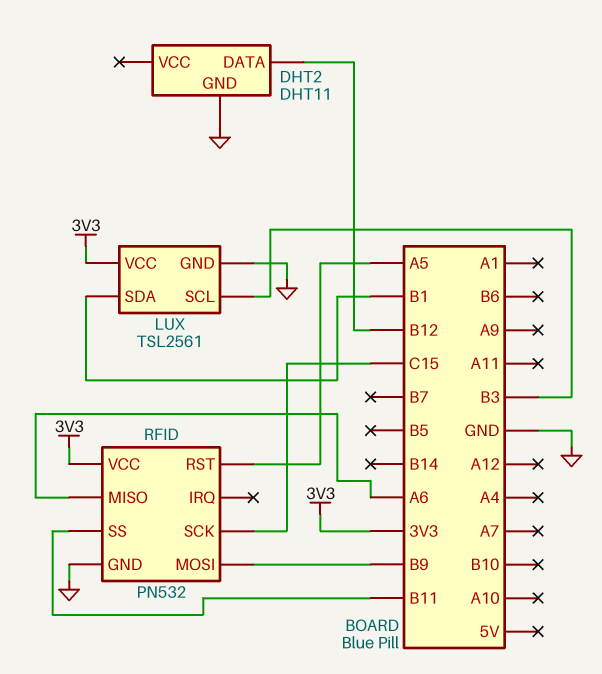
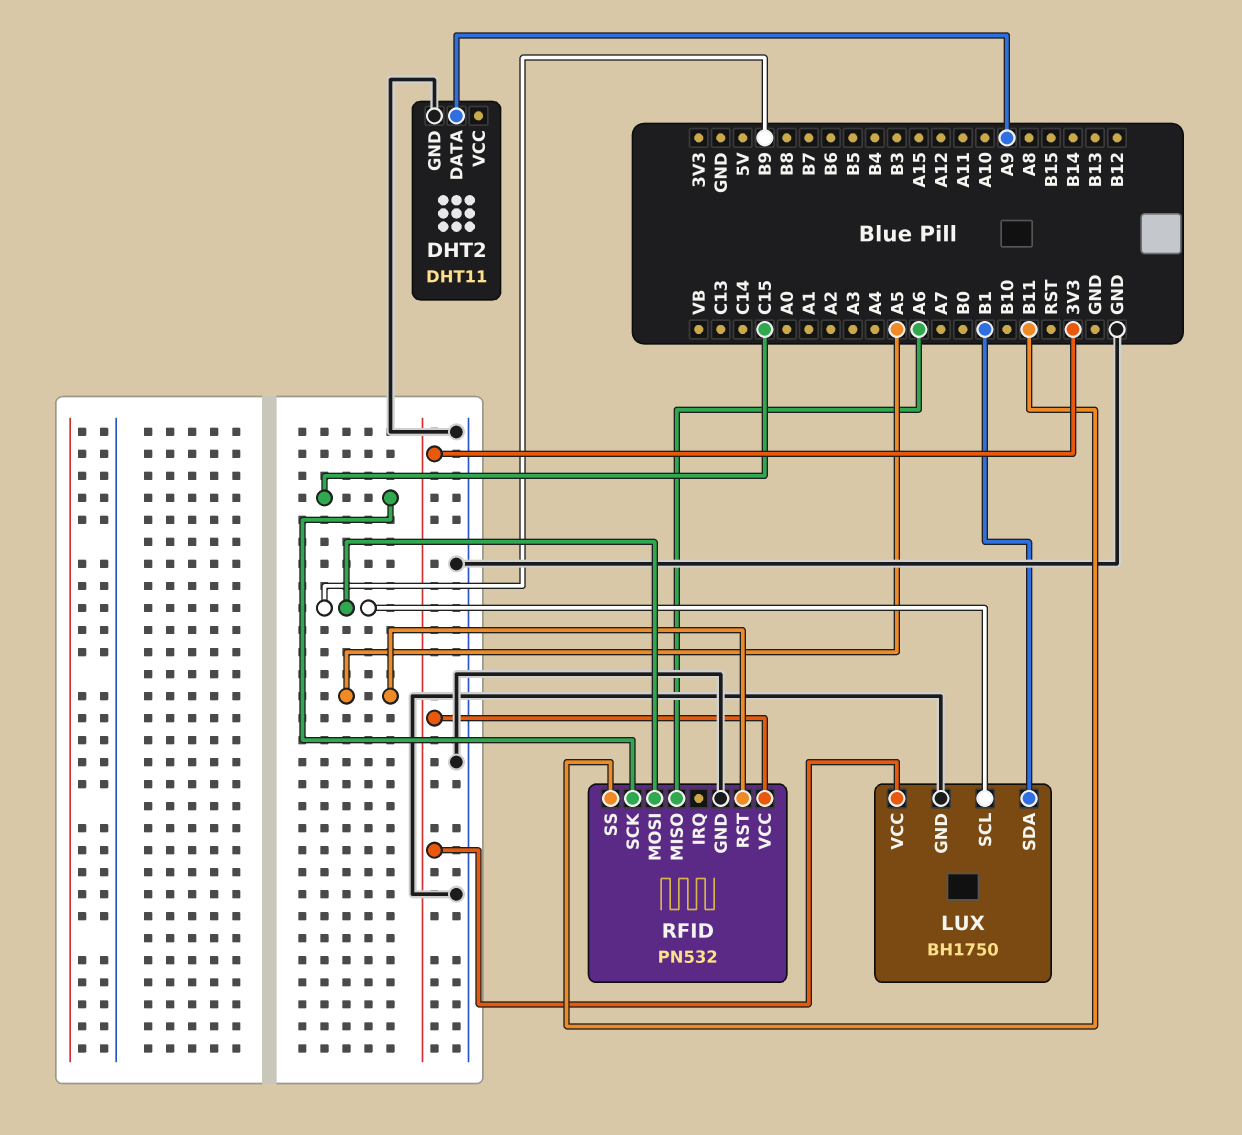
DHT2 pin DATA: B12 -> A9
LUX: TSL2561 -> BH1750
LUX pin SCL: B3 -> B9

